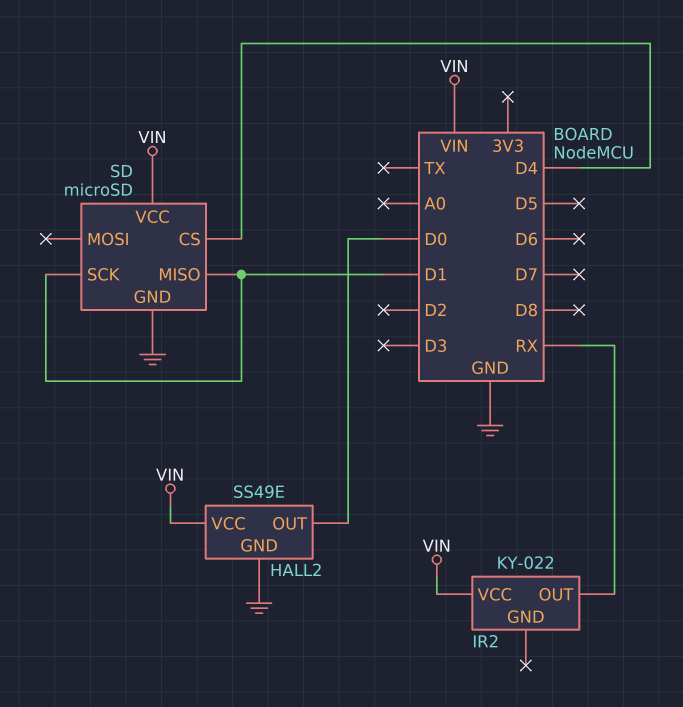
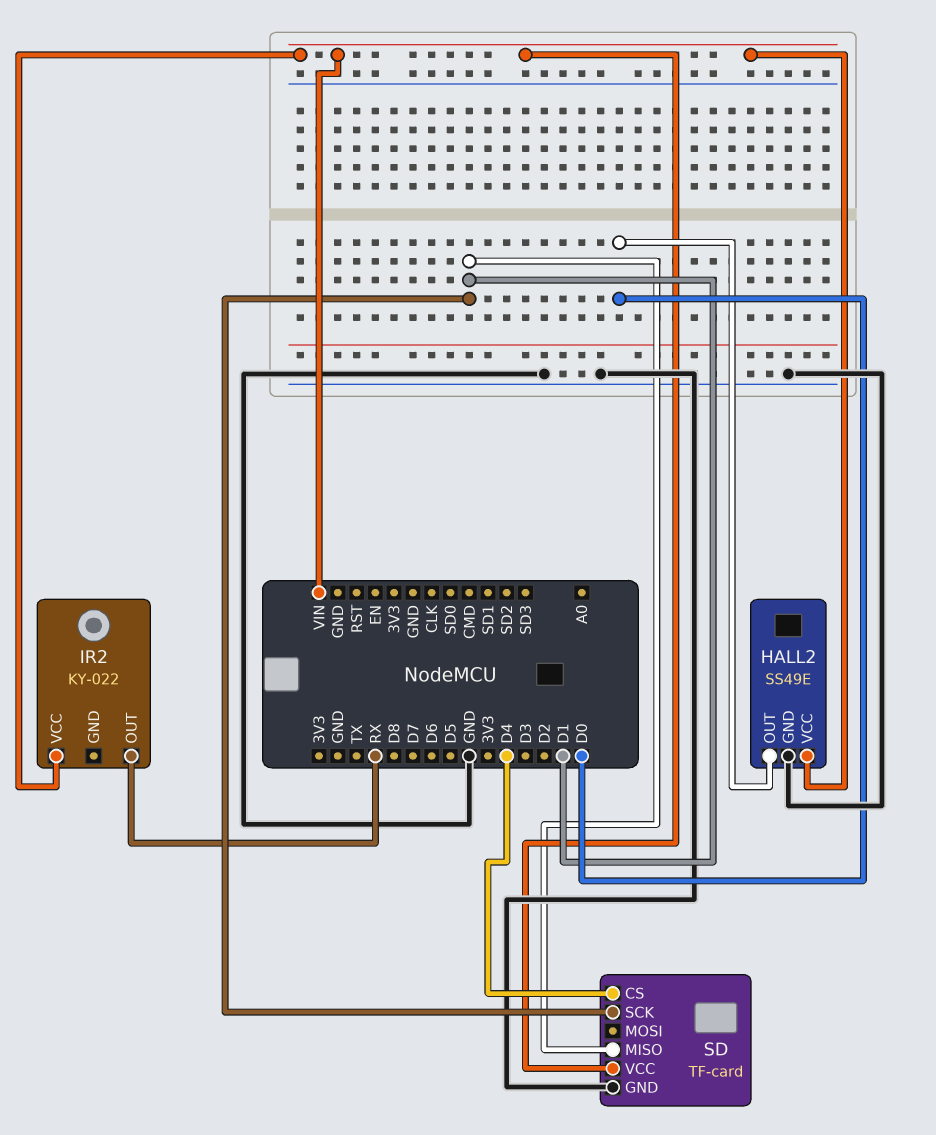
SD: microSD -> TF-card

